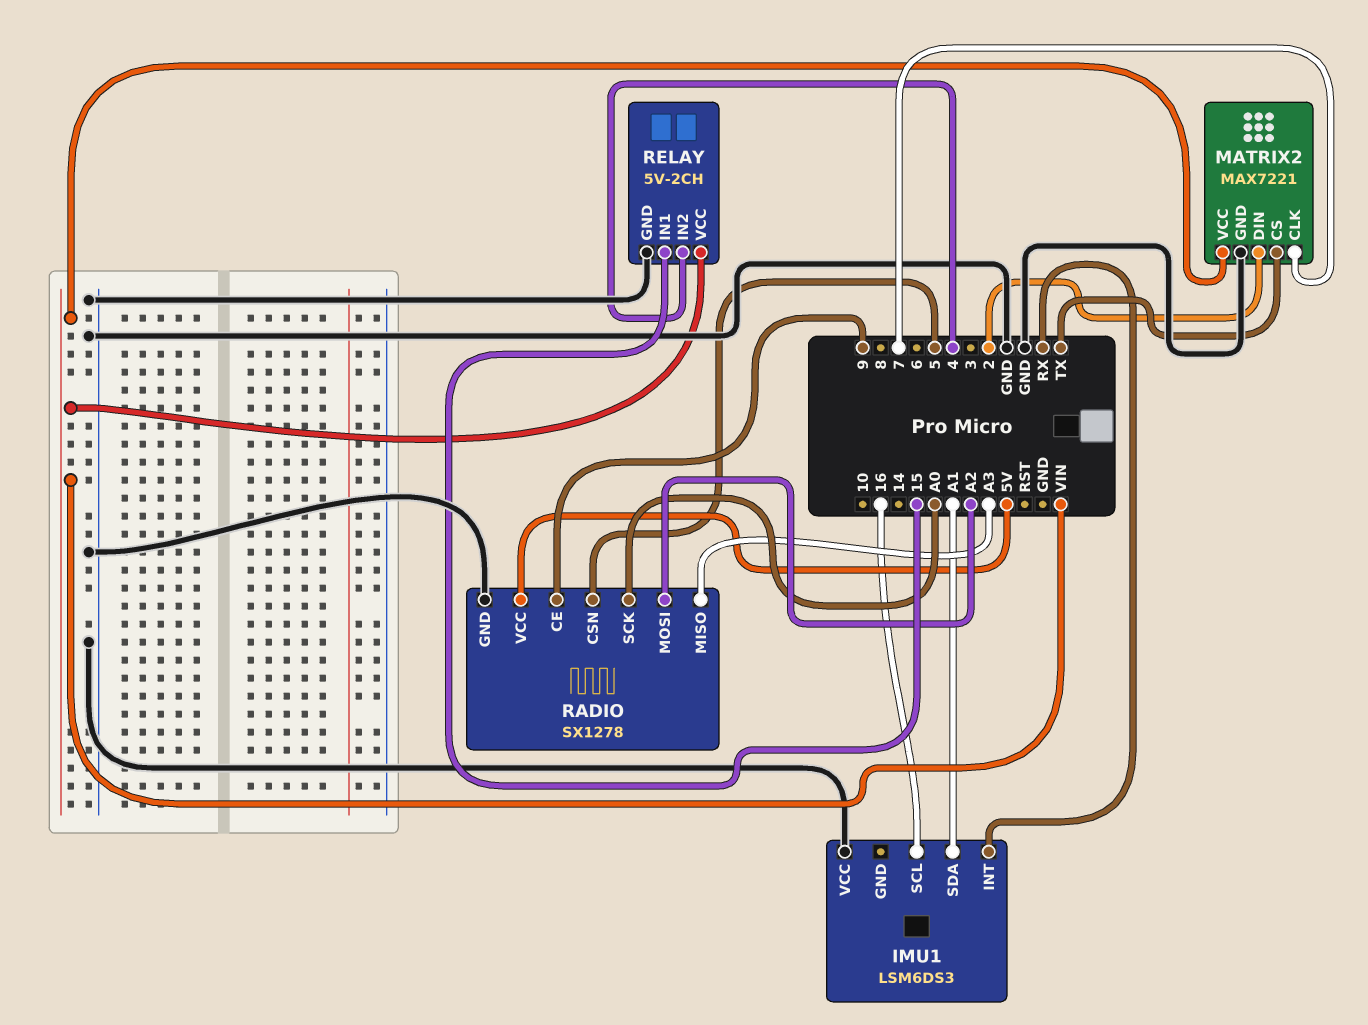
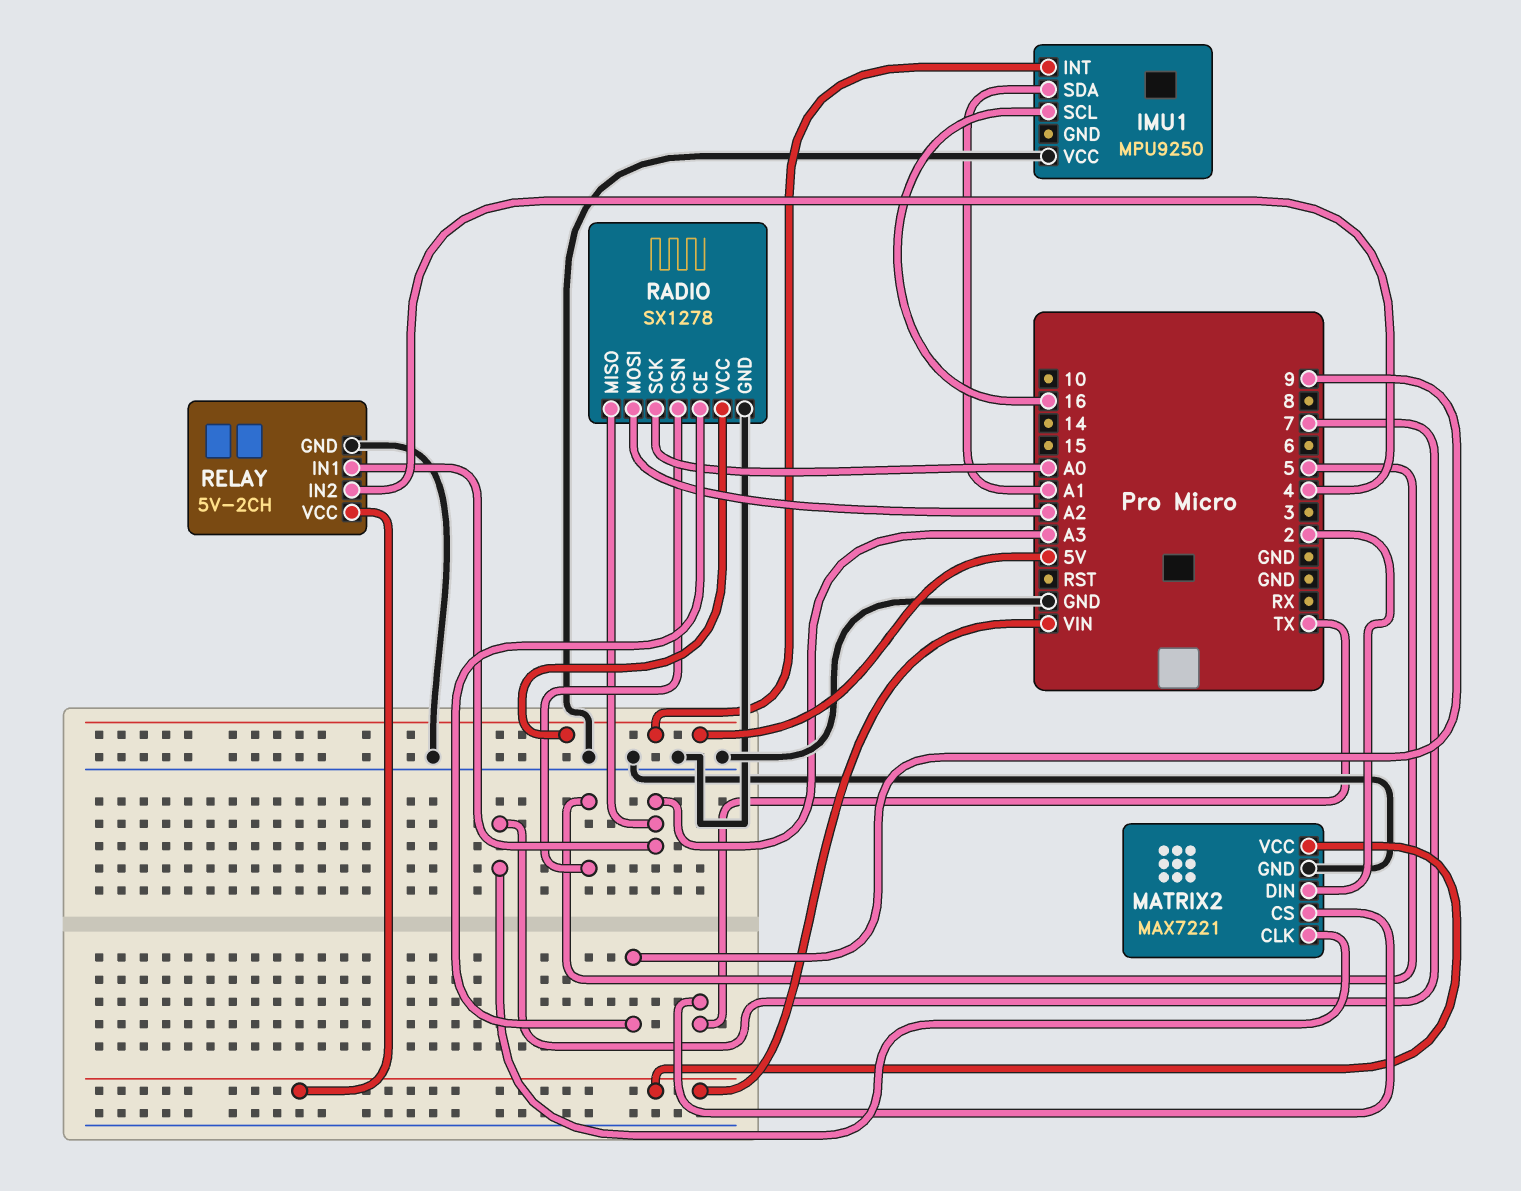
IMU1: LSM6DS3 -> MPU9250
IMU1 pin INT: RX -> 5V
RELAY pin IN1: 15 -> A3

